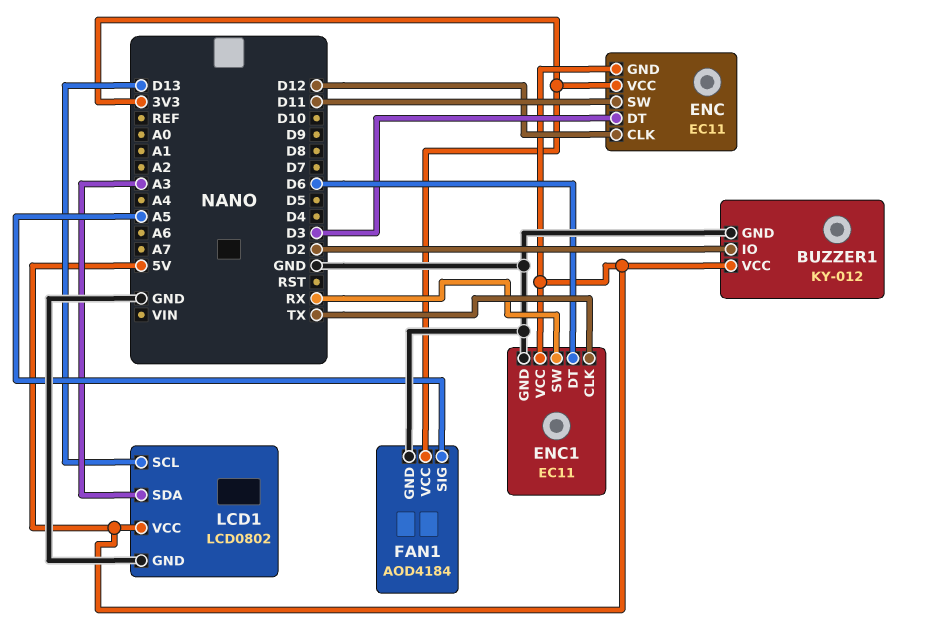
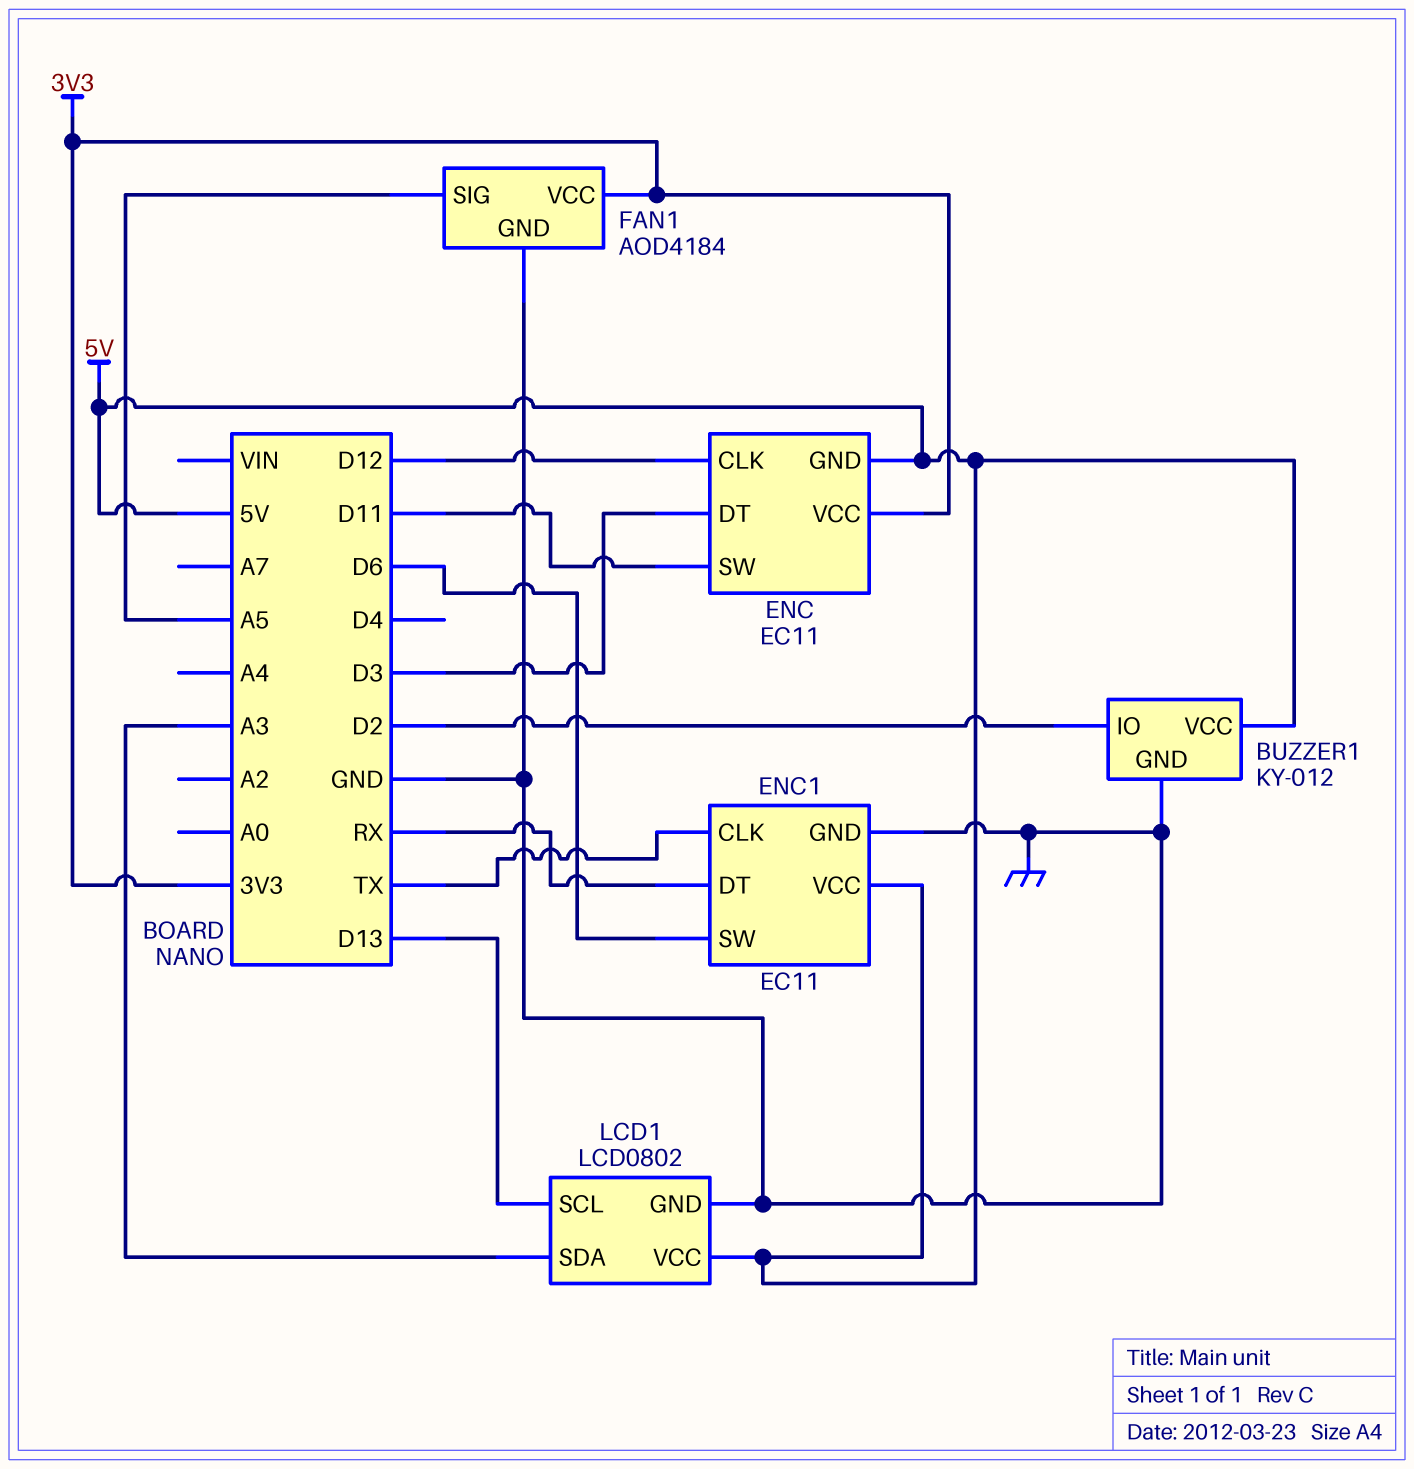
ENC1 pin DT: D6 -> RX
ENC1 pin SW: RX -> D6

